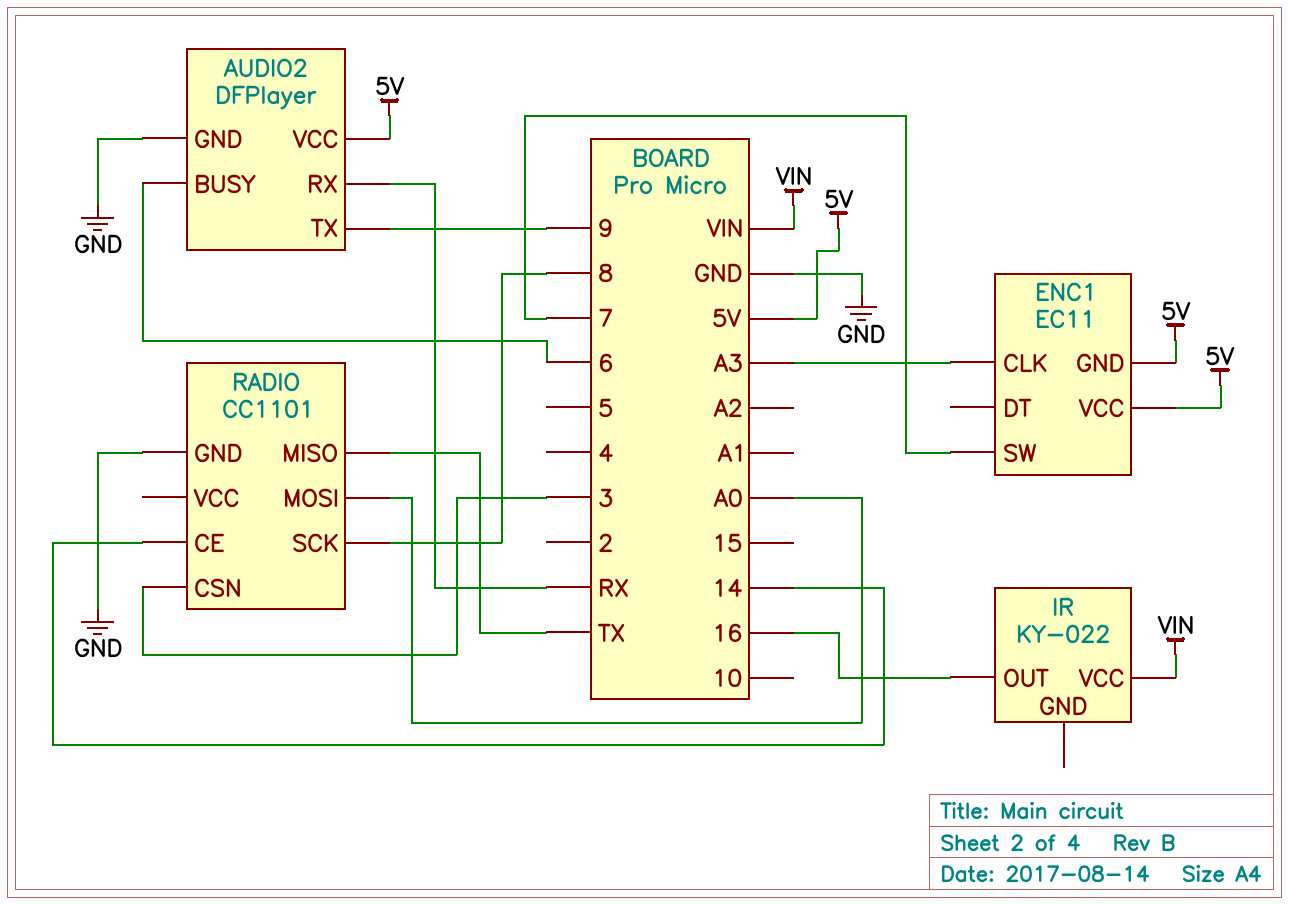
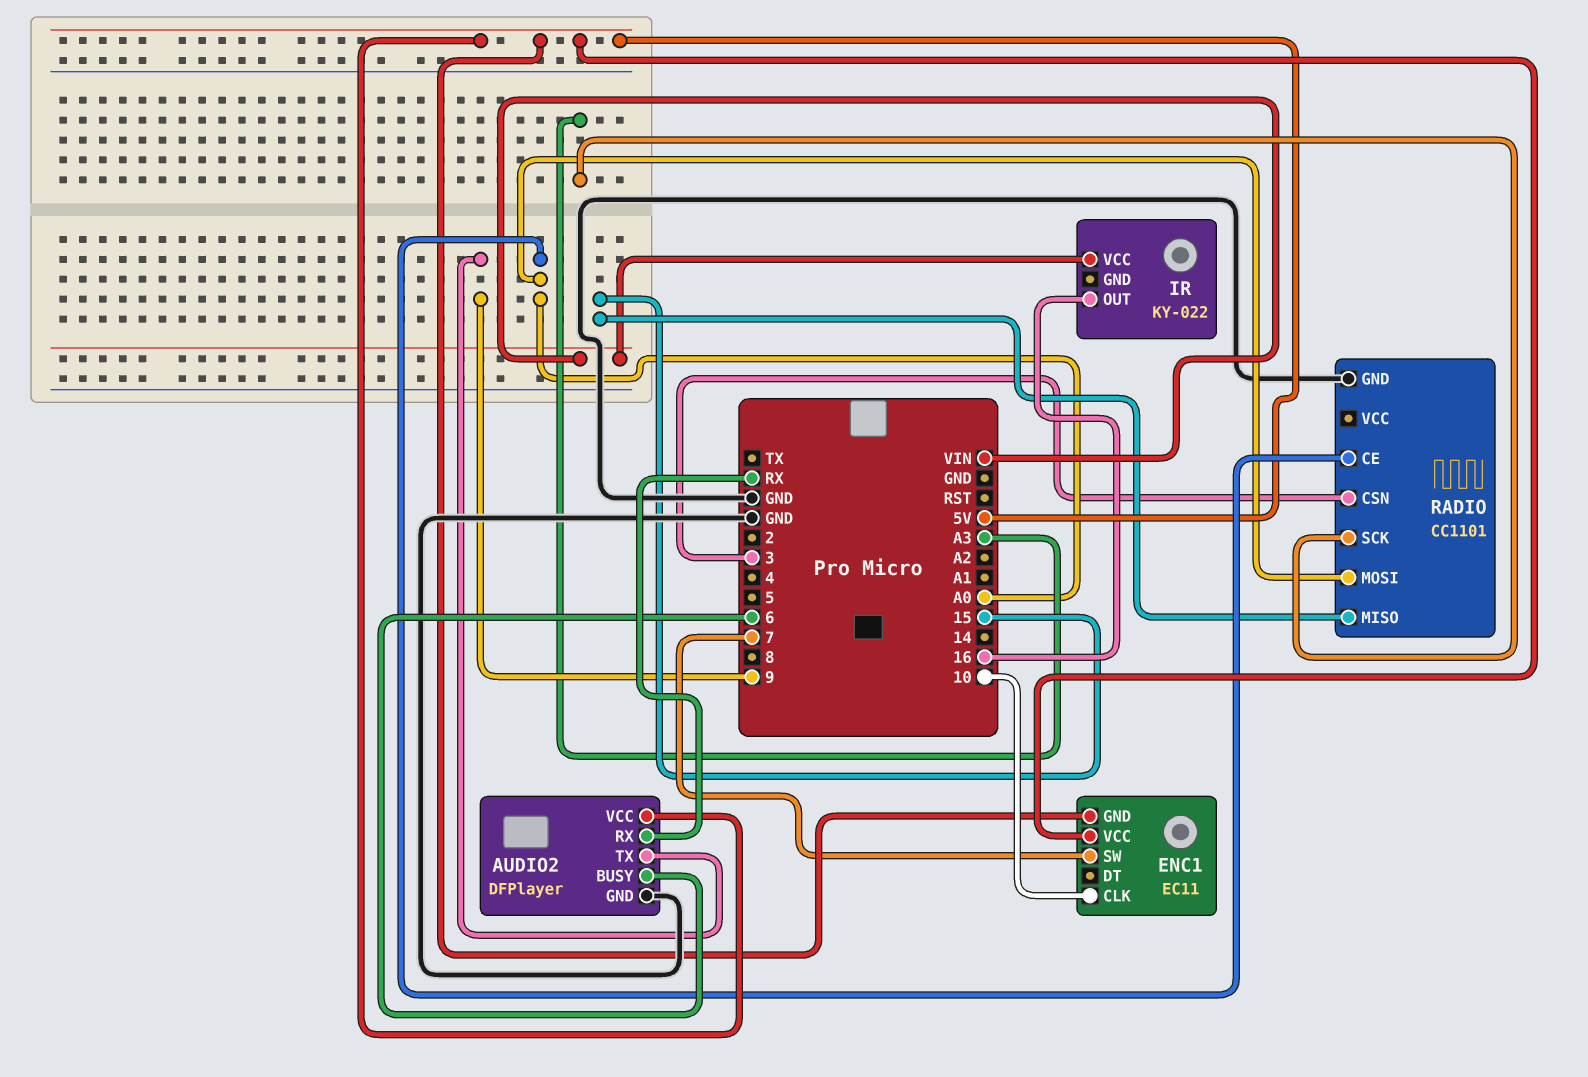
ENC1 pin CLK: A3 -> 10
RADIO pin CE: 14 -> A0
RADIO pin MISO: TX -> 15
RADIO pin SCK: 8 -> A3

